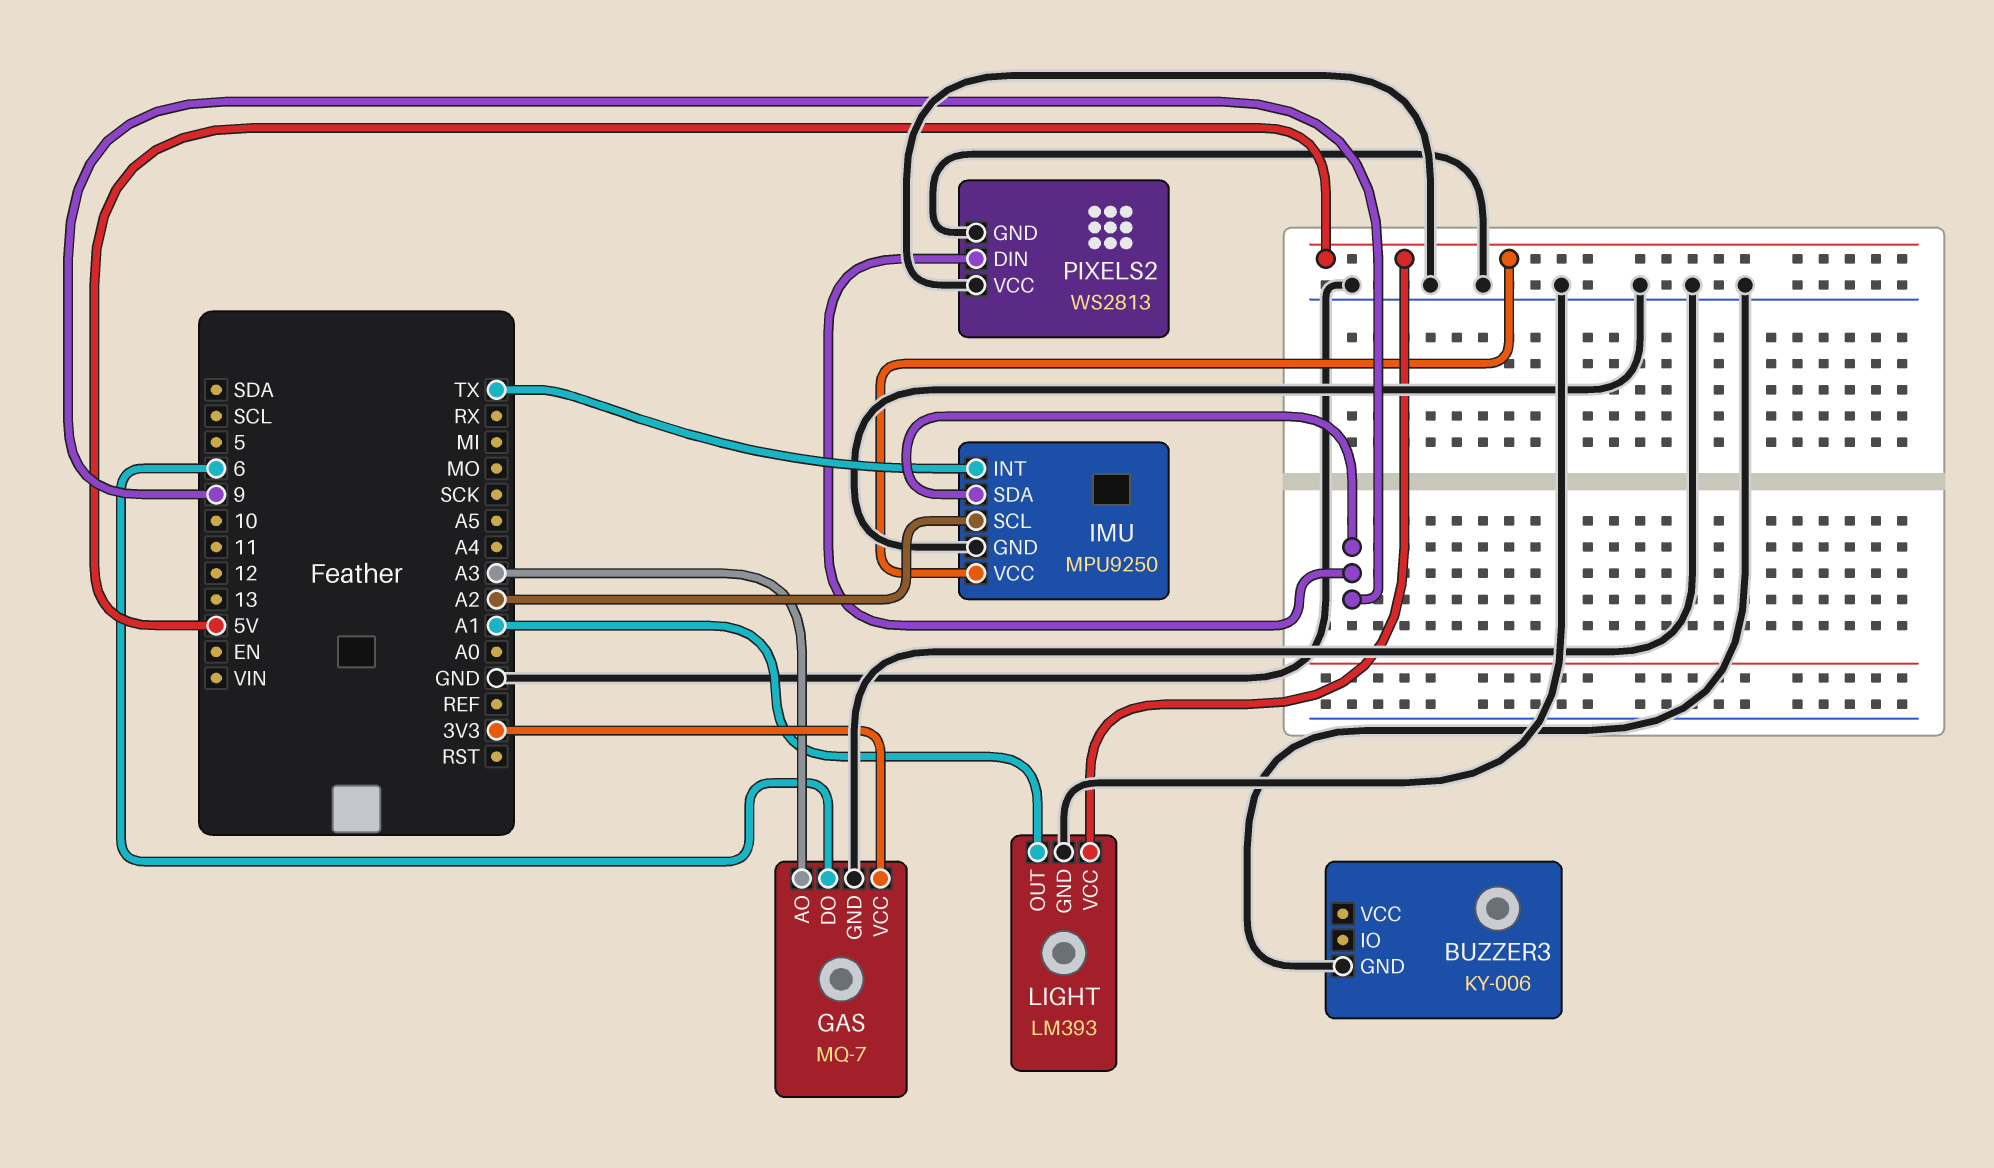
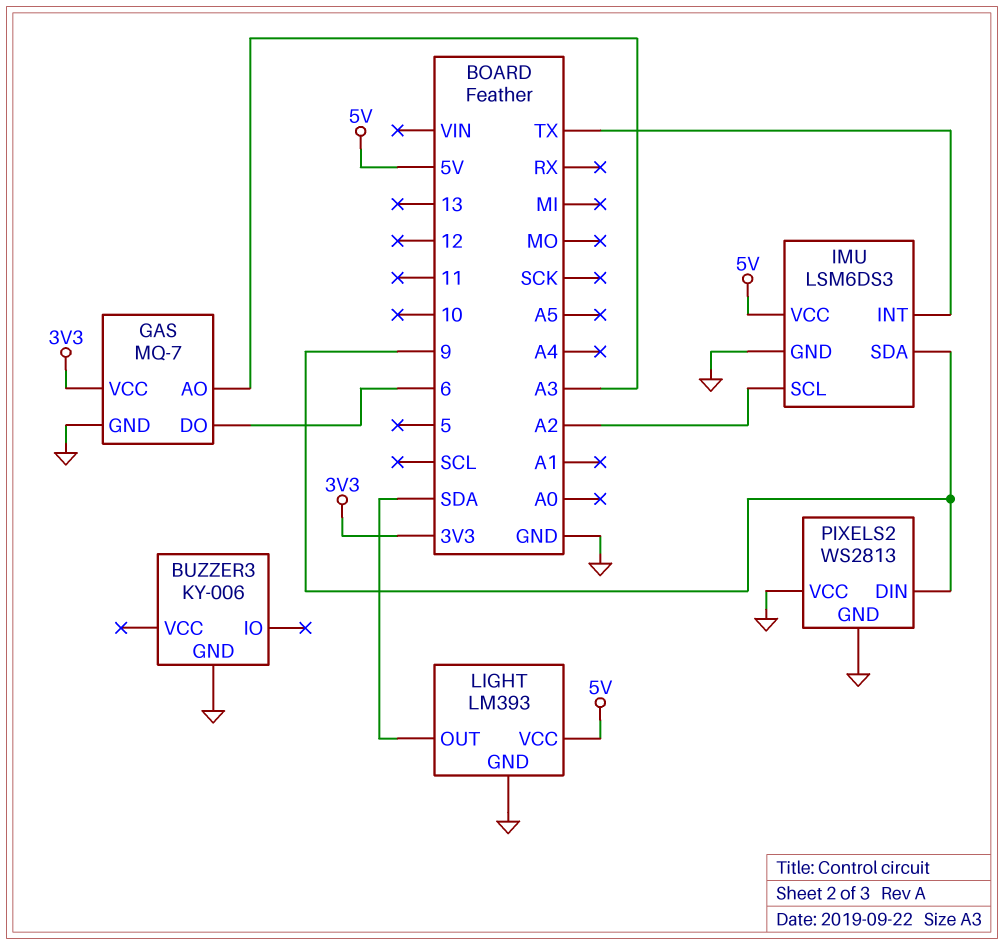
IMU: MPU9250 -> LSM6DS3
LIGHT pin OUT: A1 -> SDA

